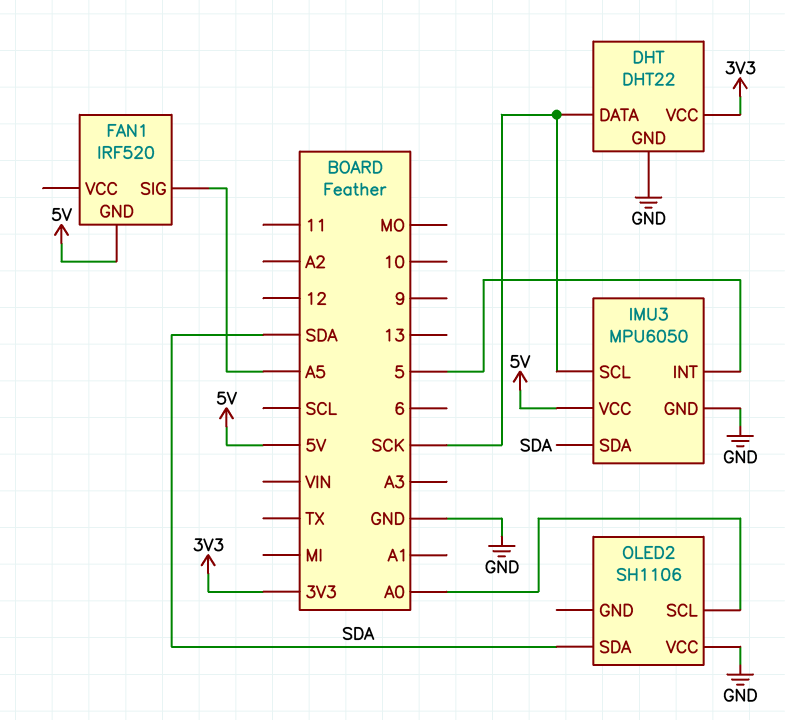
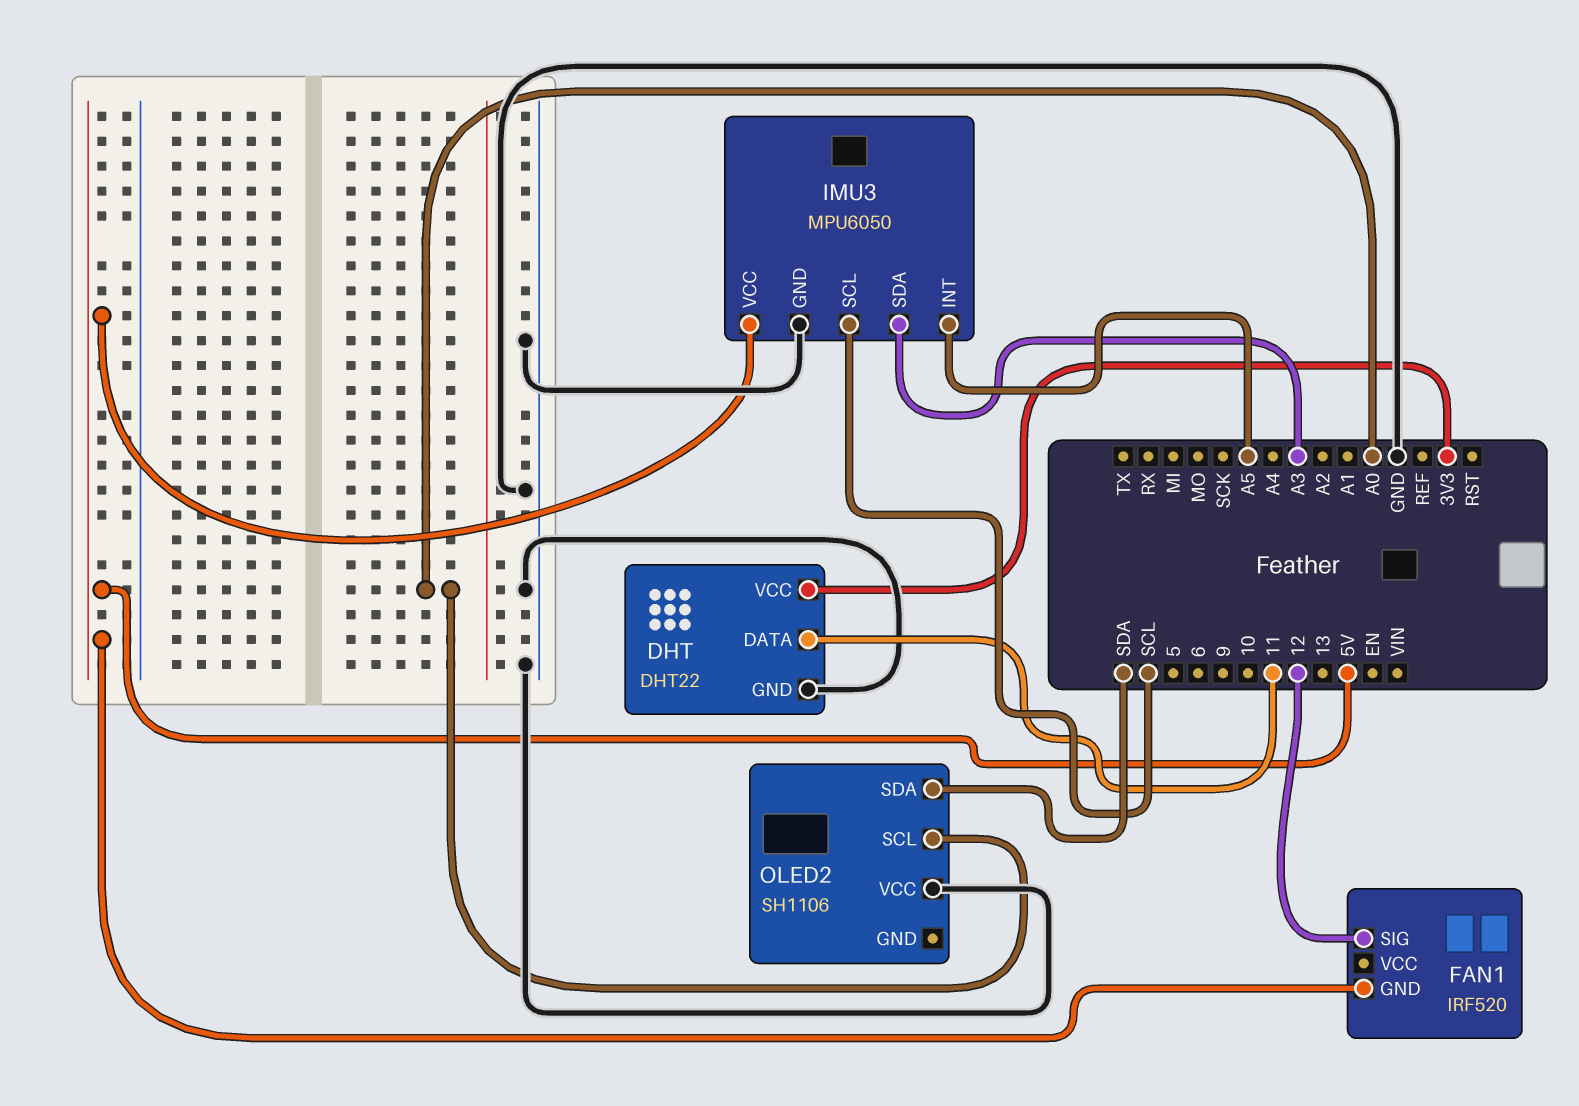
DHT pin DATA: SCK -> 11
FAN1 pin SIG: A5 -> 12
IMU3 pin INT: 5 -> A5
IMU3 pin SCL: SCK -> SCL
IMU3 pin SDA: SDA -> A3

